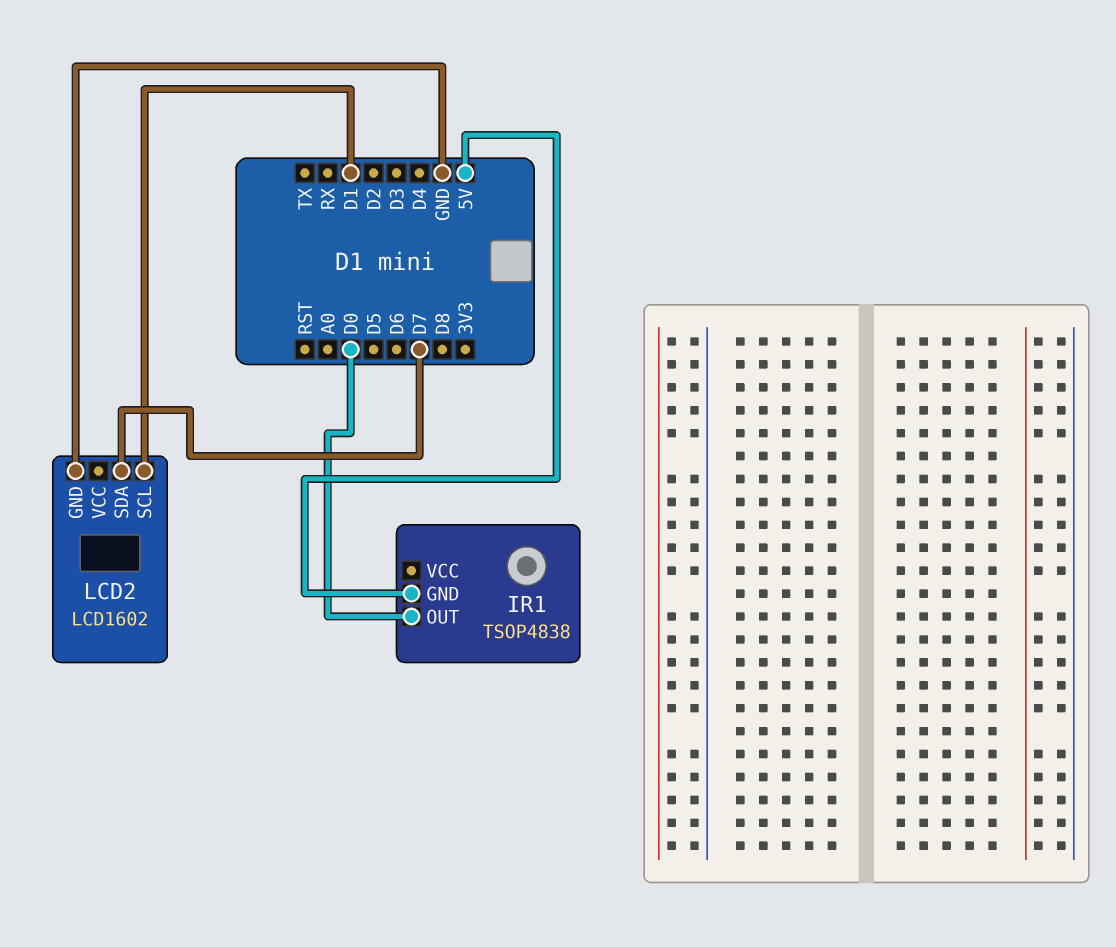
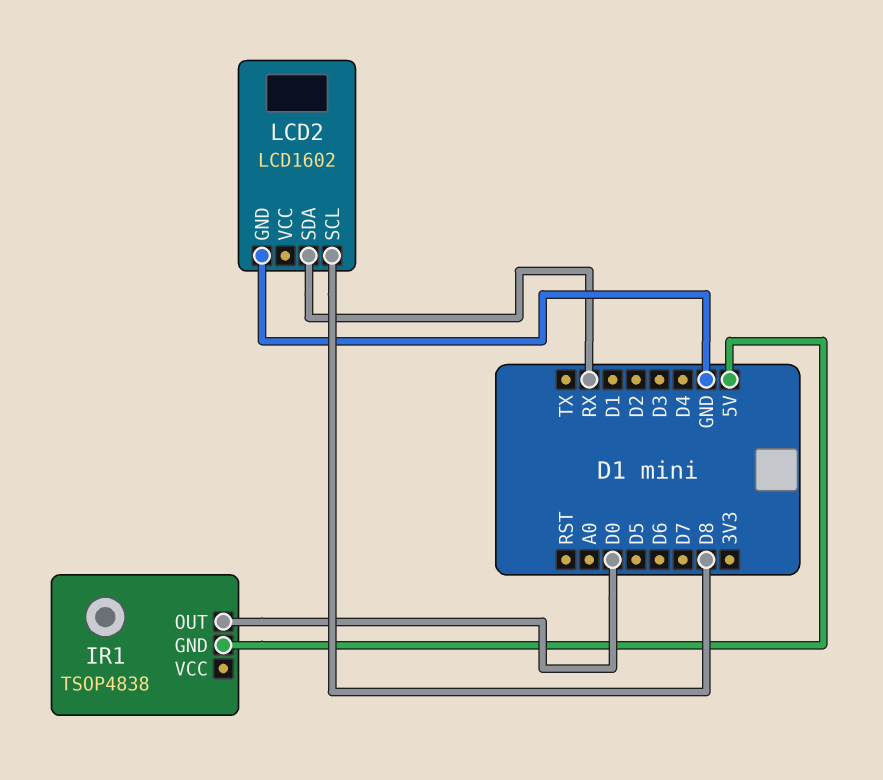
LCD2 pin SCL: D1 -> D8
LCD2 pin SDA: D7 -> RX

